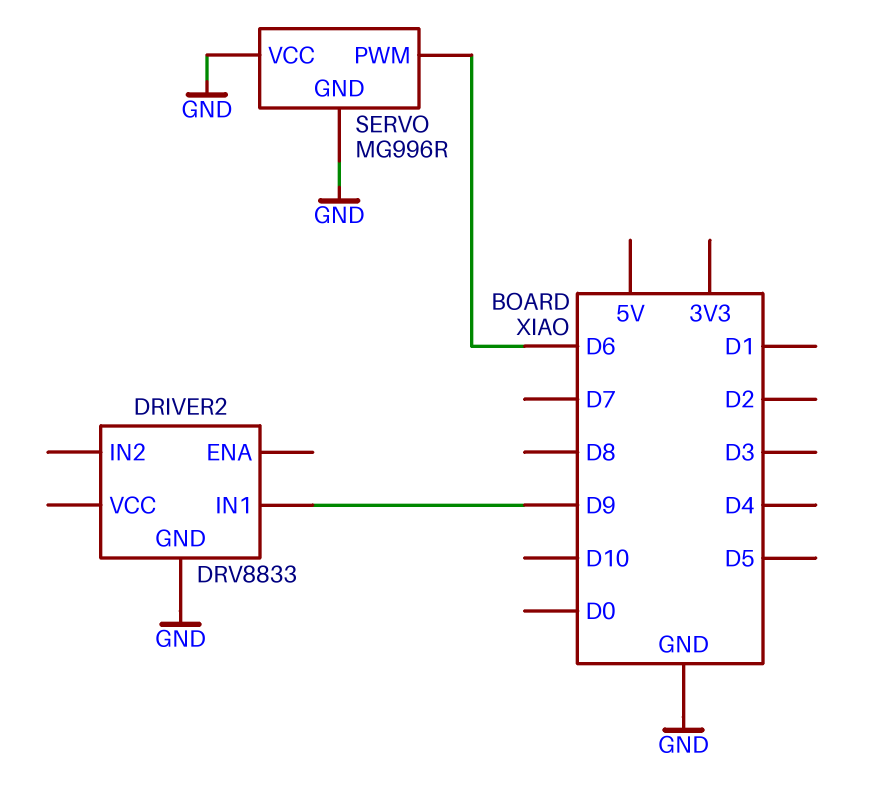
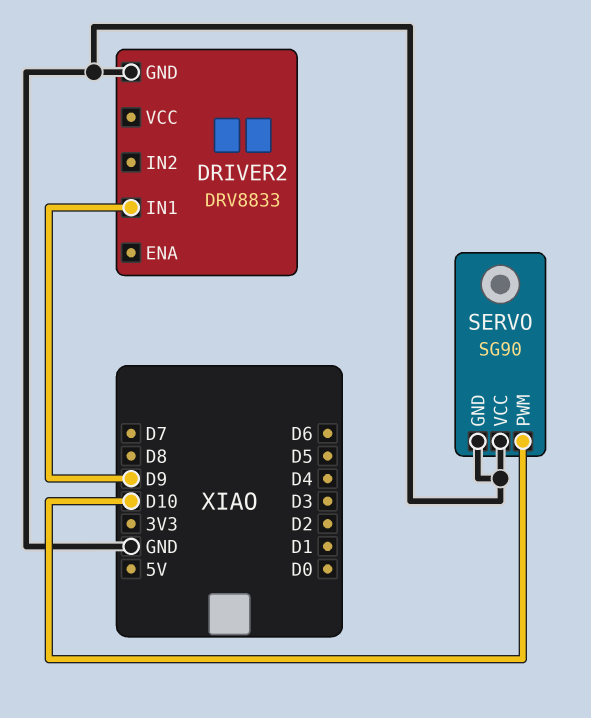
SERVO: MG996R -> SG90
SERVO pin PWM: D6 -> D10

